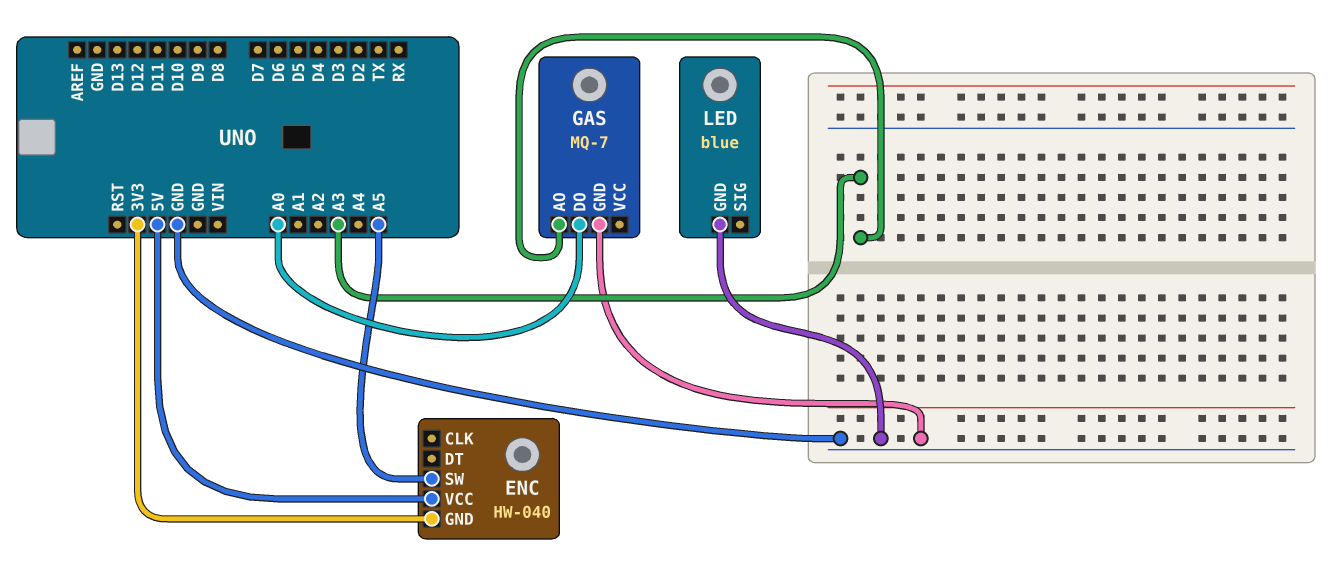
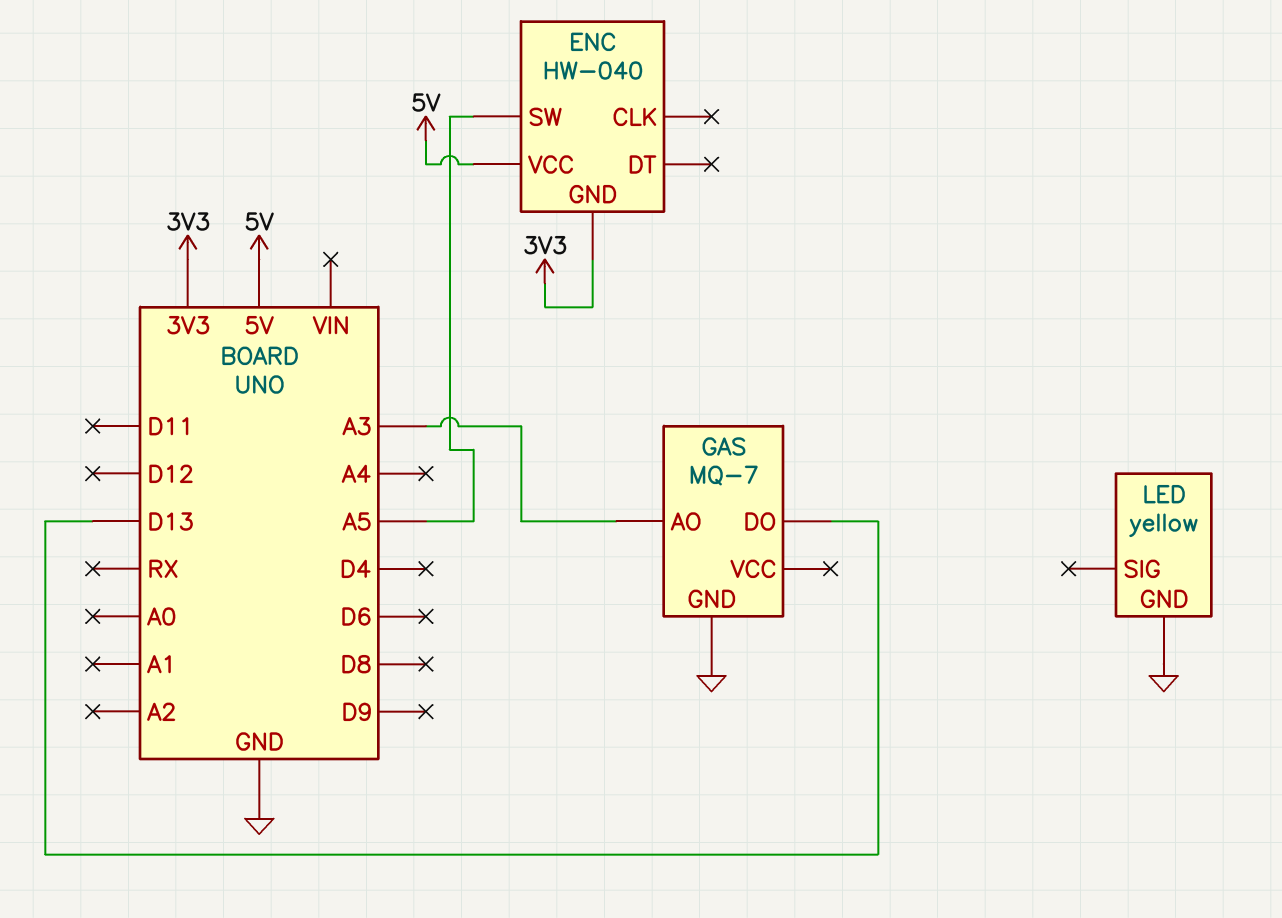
GAS pin DO: A0 -> D13
LED: blue -> yellow

